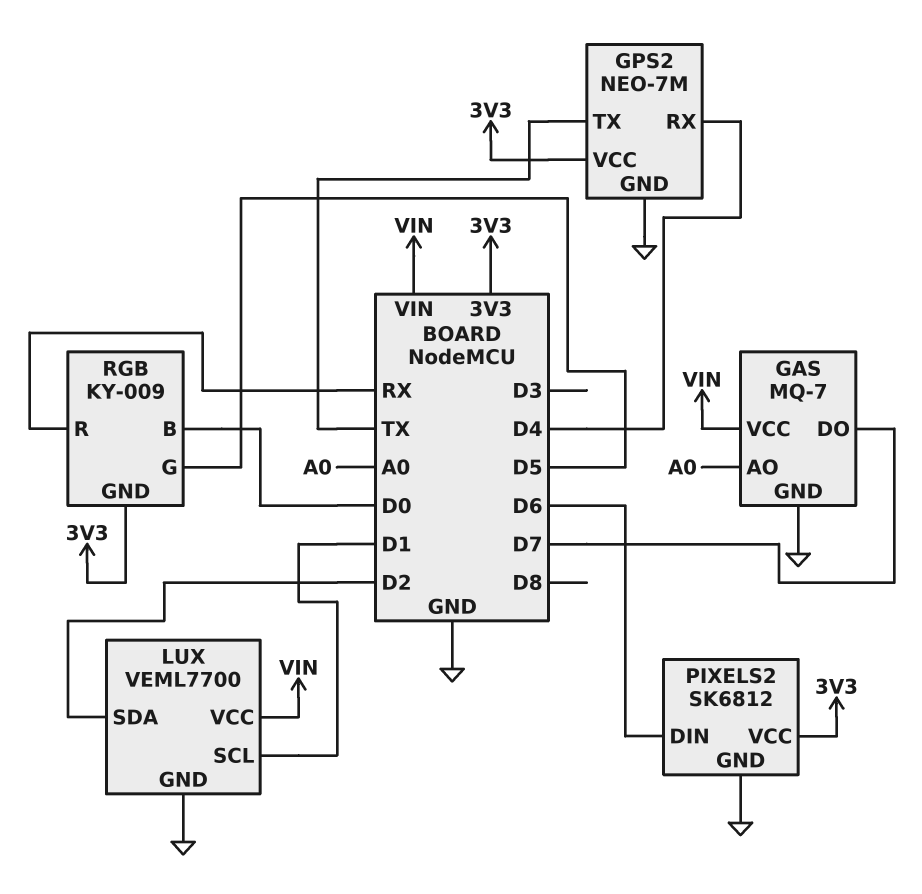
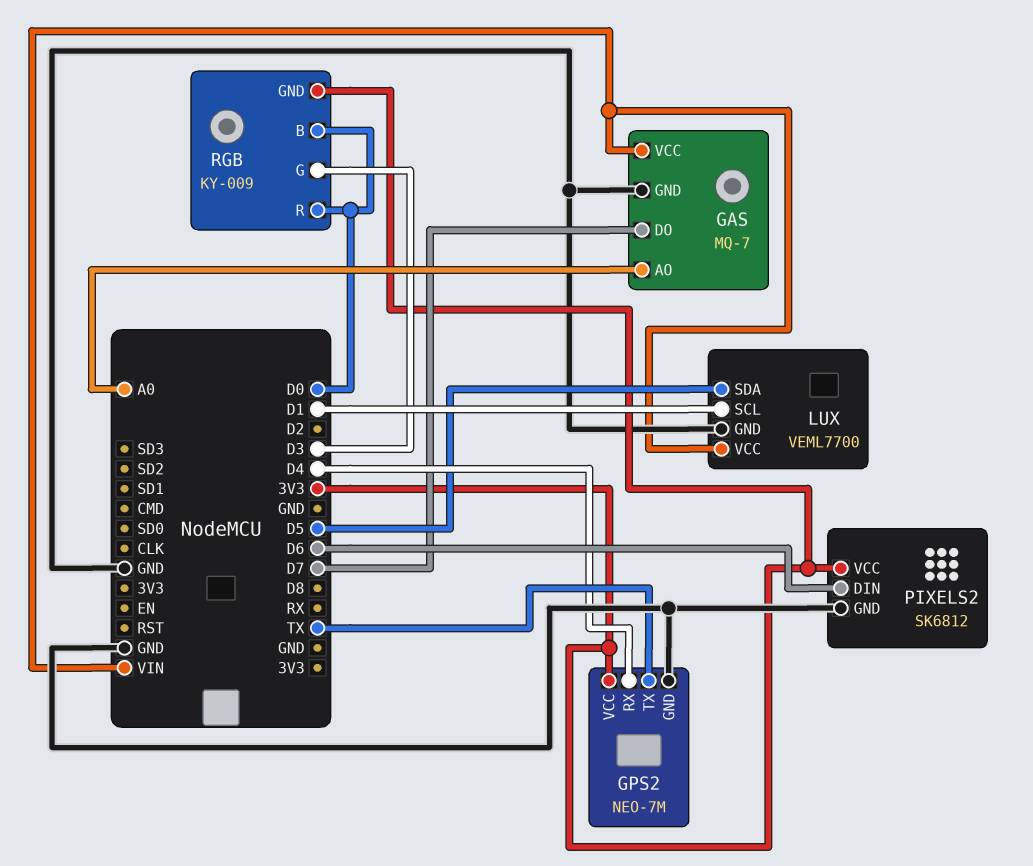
LUX pin SDA: D2 -> D5
RGB pin G: D5 -> D3
RGB pin R: RX -> D0

